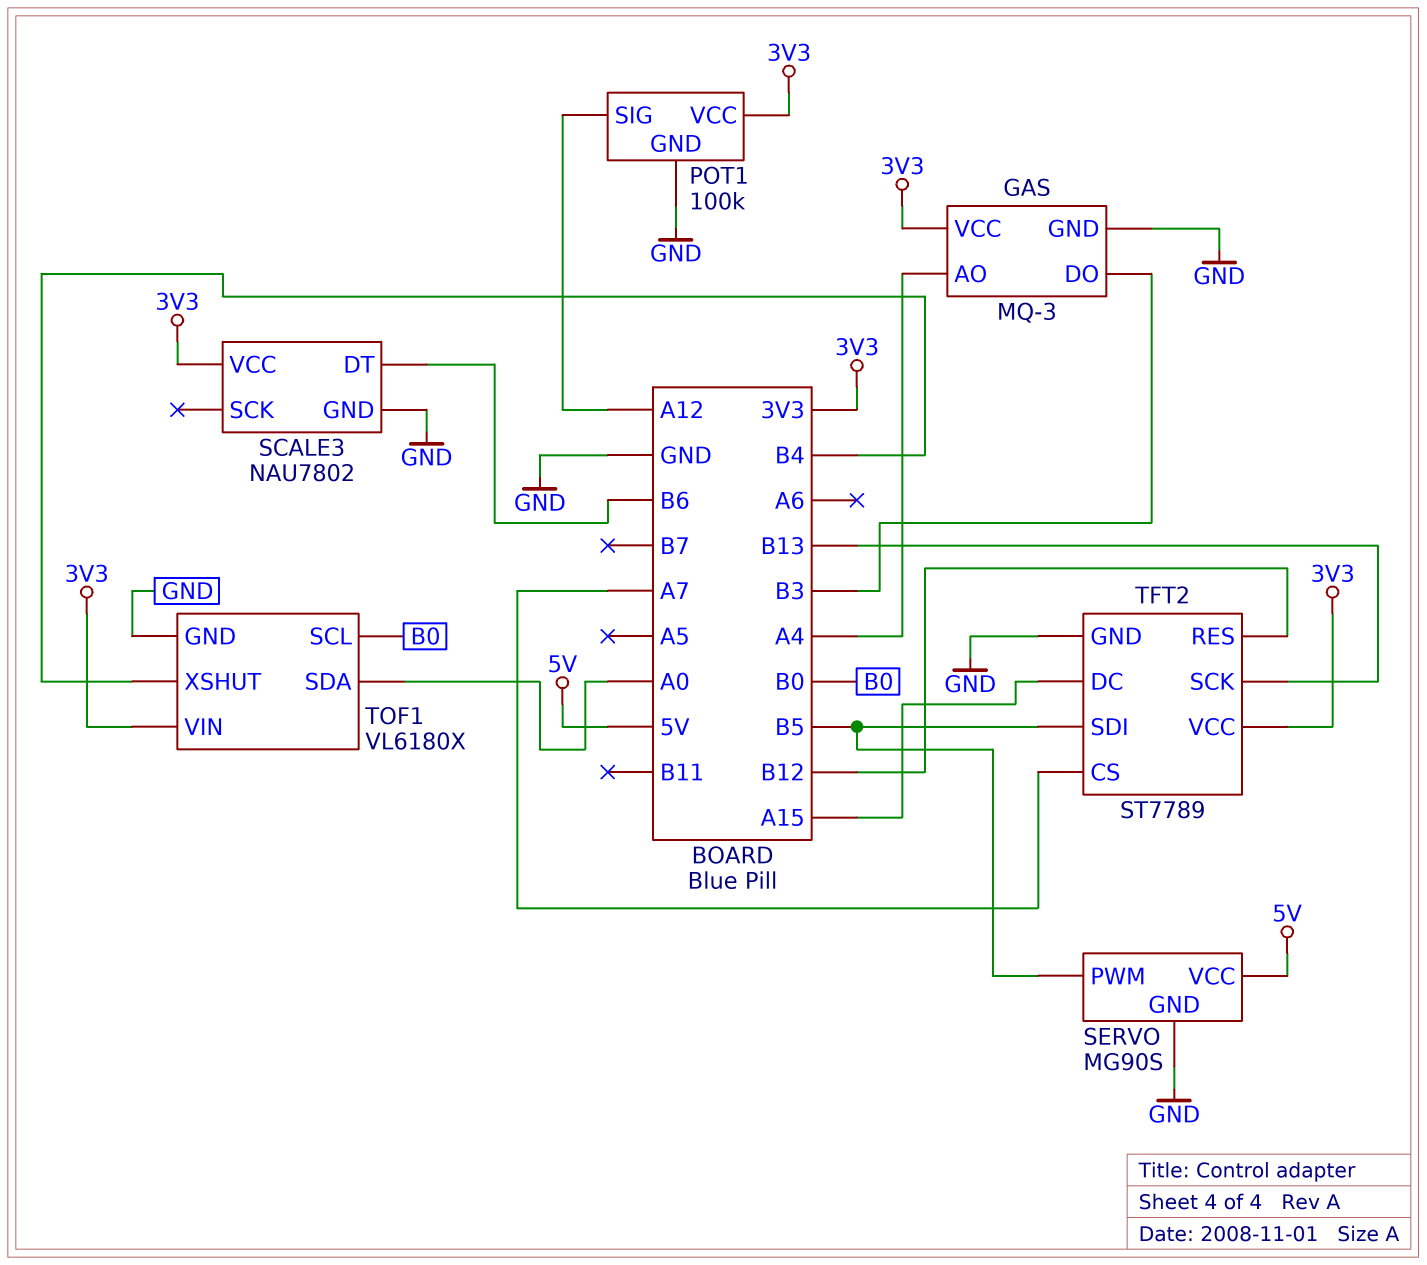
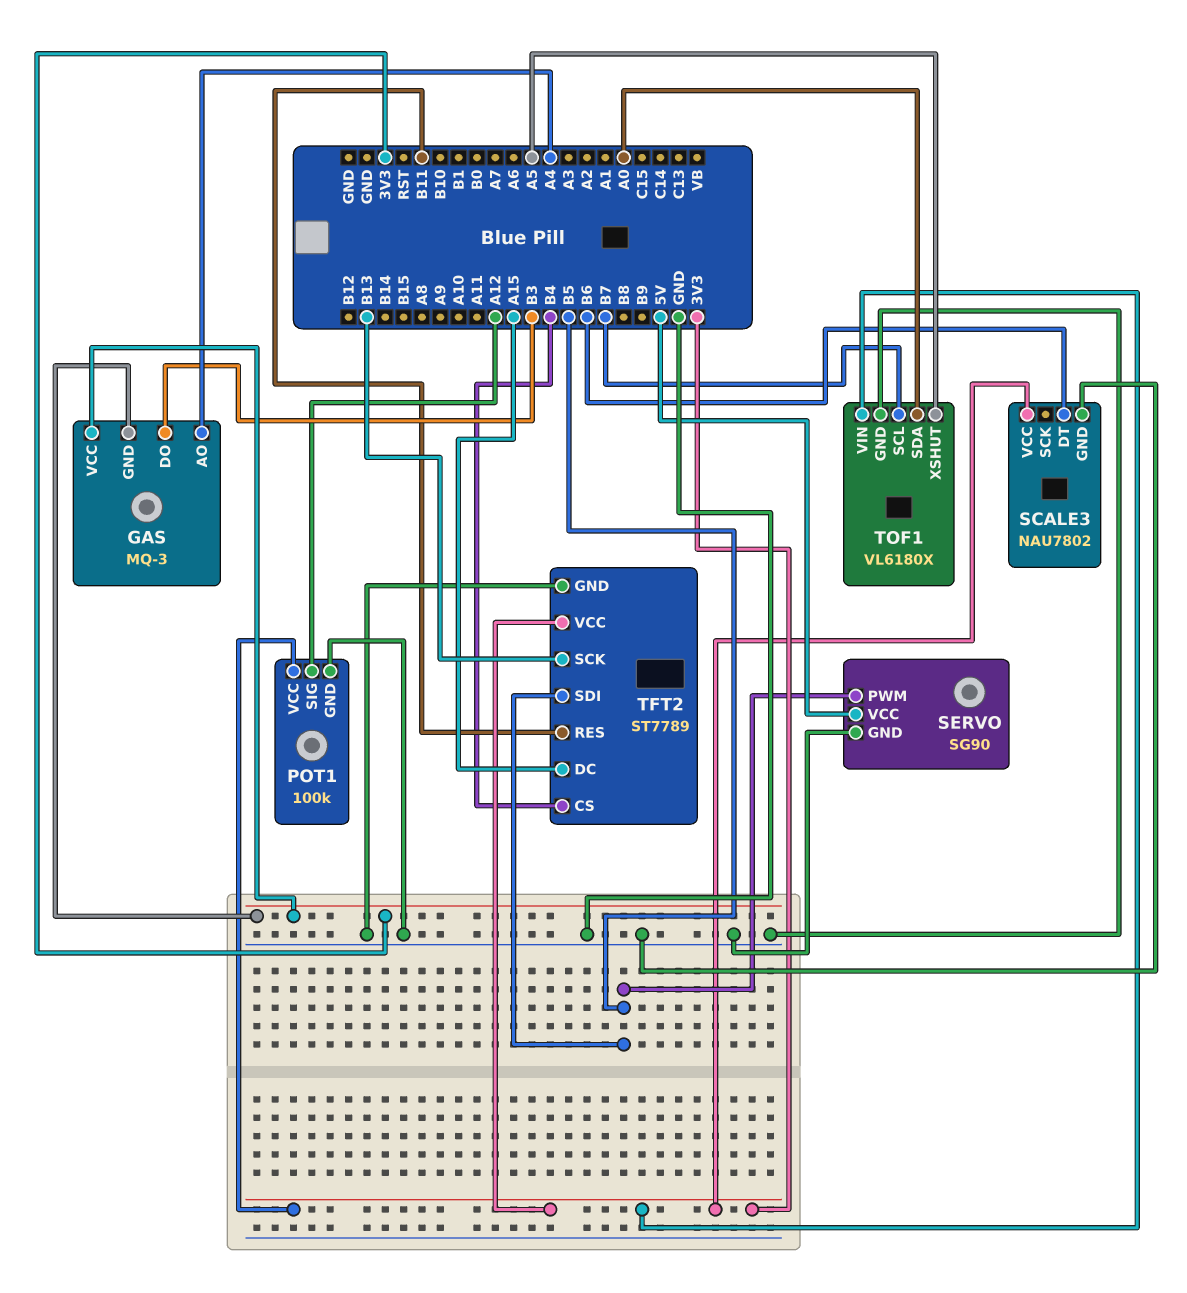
GAS pin GND: GND -> 3V3
SERVO: MG90S -> SG90
TFT2 pin CS: A7 -> B4
TFT2 pin RES: B12 -> B11
TOF1 pin SCL: B0 -> B7
TOF1 pin XSHUT: B4 -> A5

